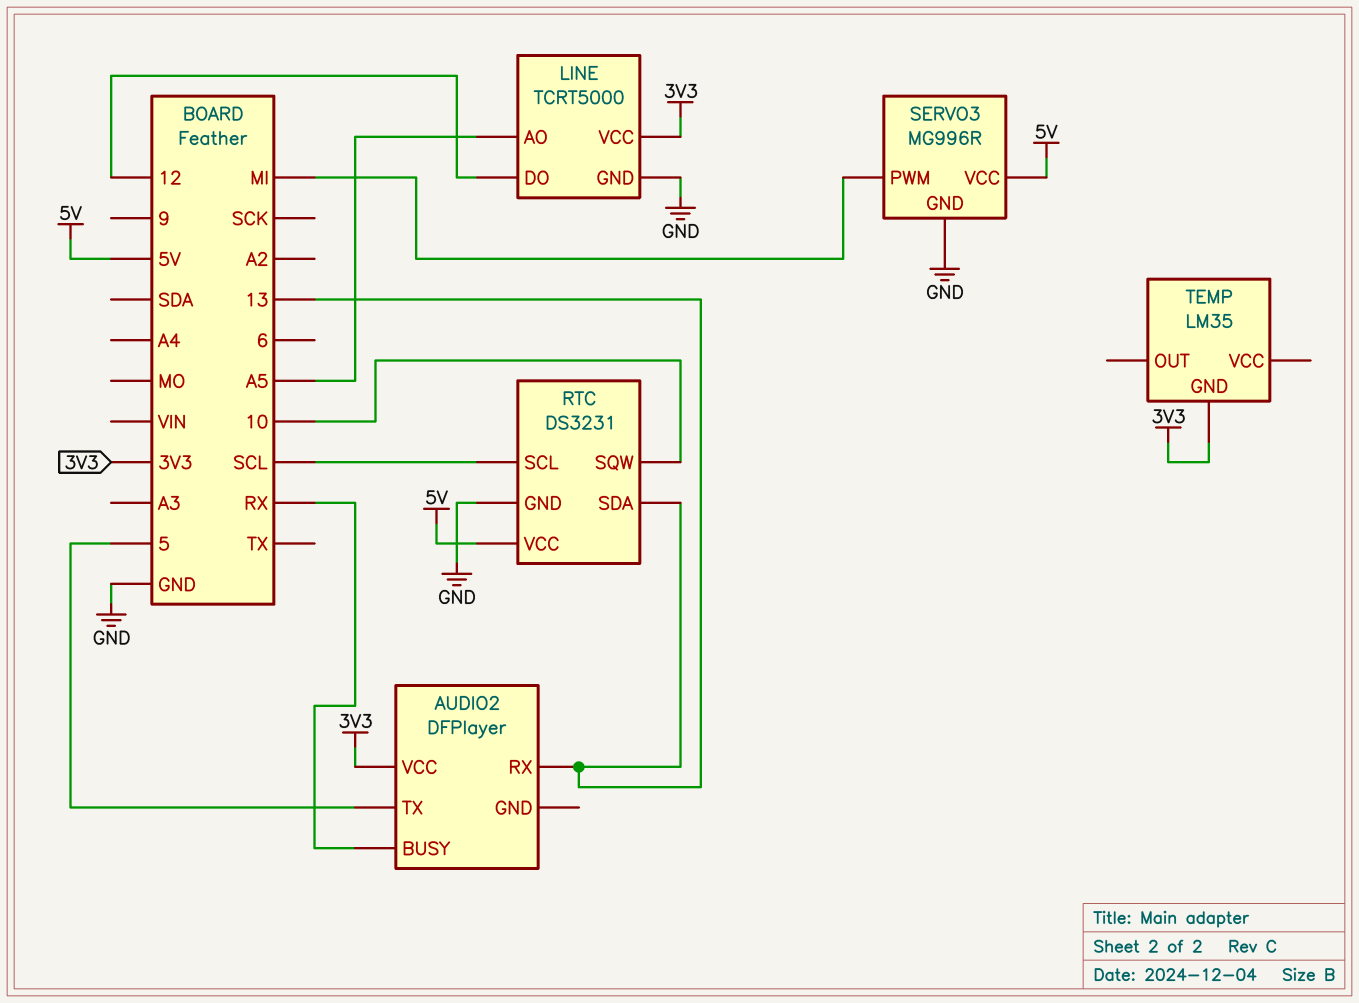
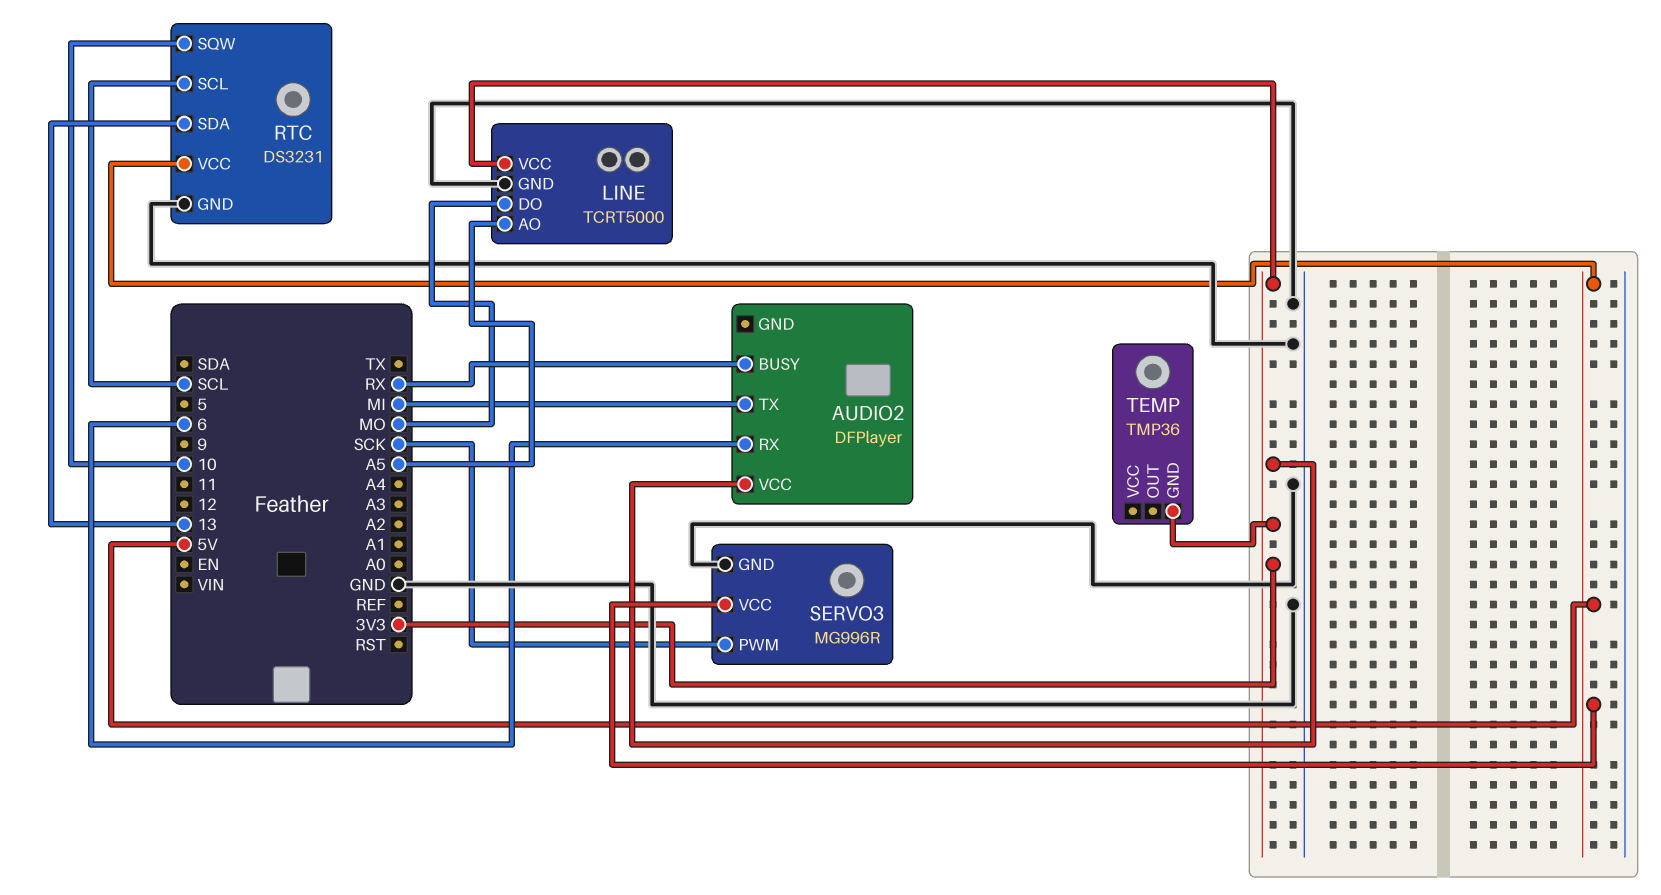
AUDIO2 pin RX: 13 -> 6
AUDIO2 pin TX: 5 -> MI
LINE pin DO: 12 -> MO
SERVO3 pin PWM: MI -> SCK
TEMP: LM35 -> TMP36

